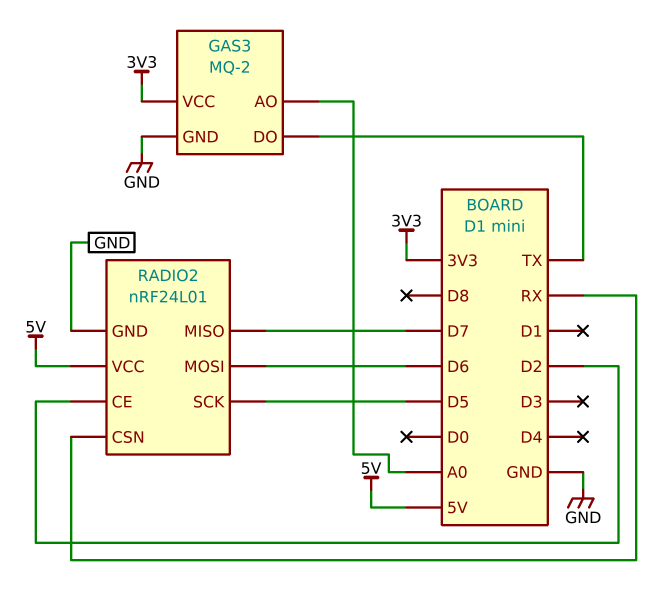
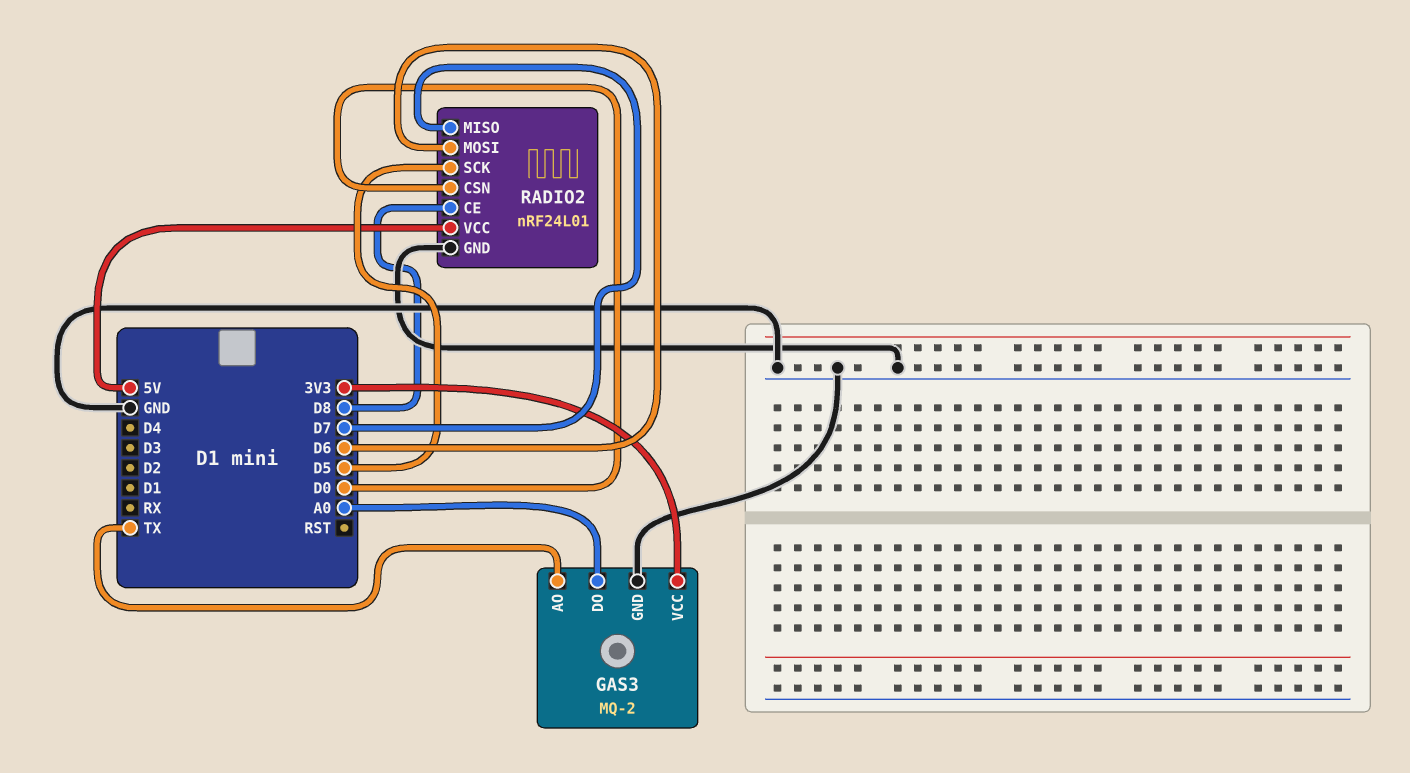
GAS3 pin AO: A0 -> TX
GAS3 pin DO: TX -> A0
RADIO2 pin CE: D2 -> D8
RADIO2 pin CSN: RX -> D0

